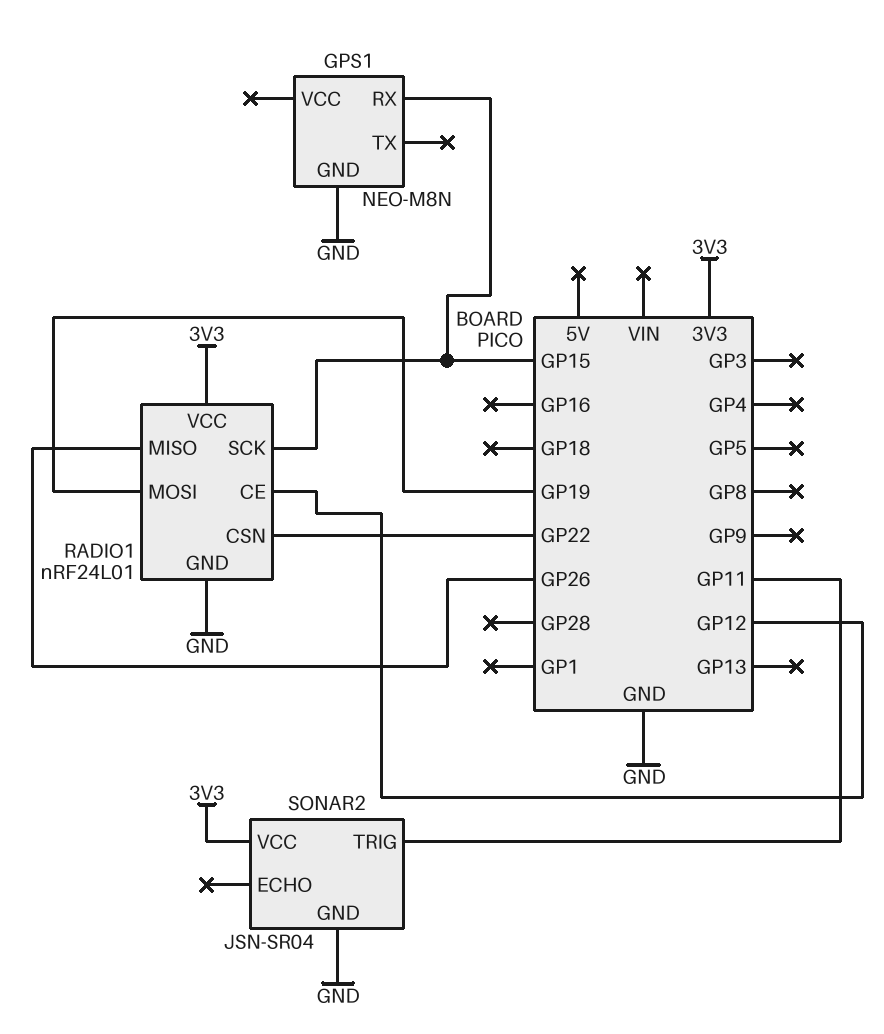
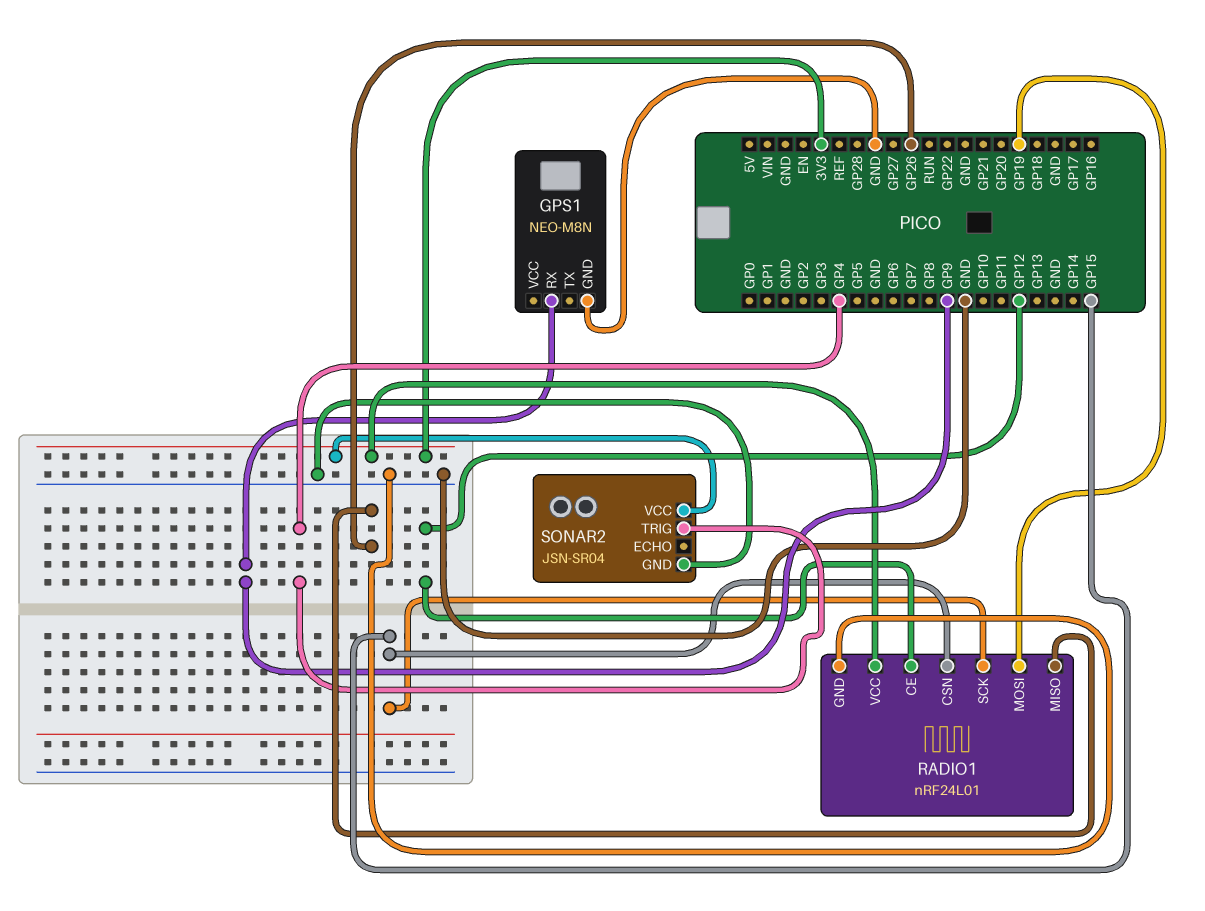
GPS1 pin RX: GP15 -> GP9
RADIO1 pin CSN: GP22 -> GP15
SONAR2 pin TRIG: GP11 -> GP4

